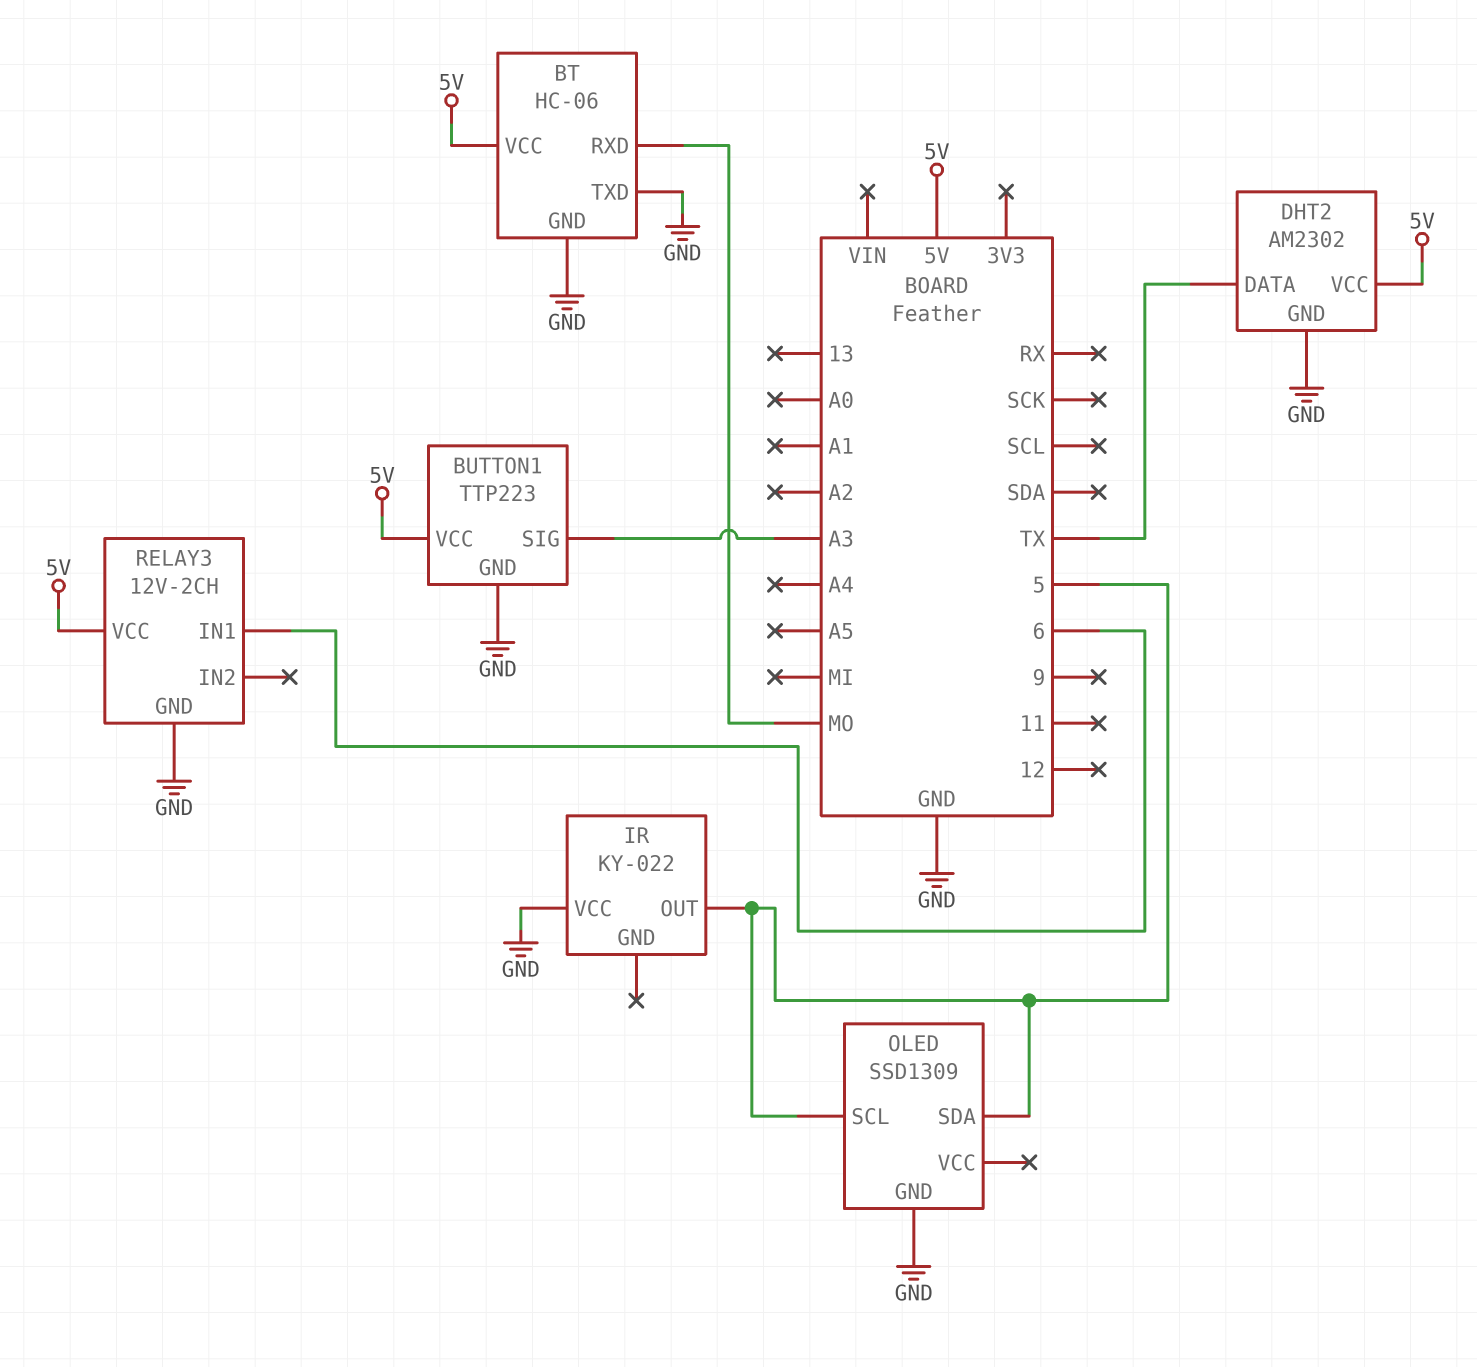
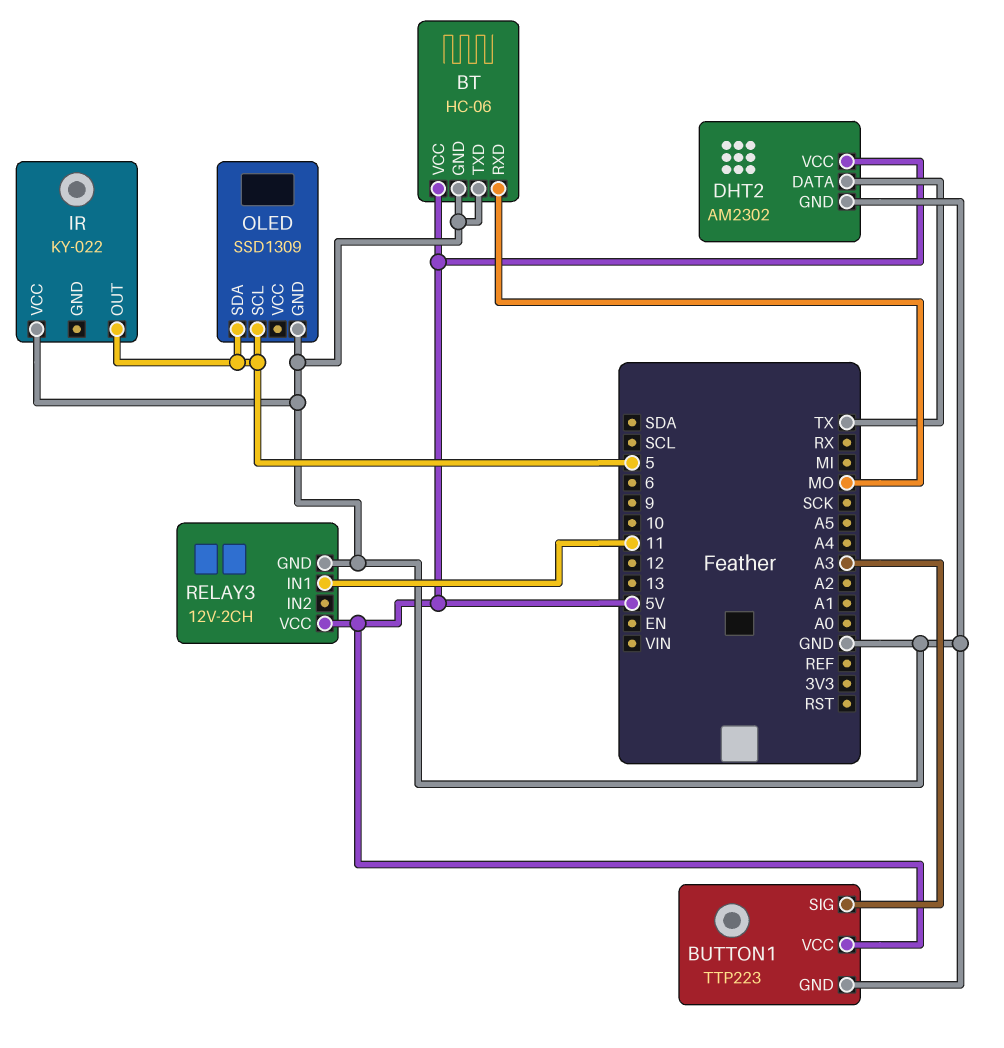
RELAY3 pin IN1: 6 -> 11

